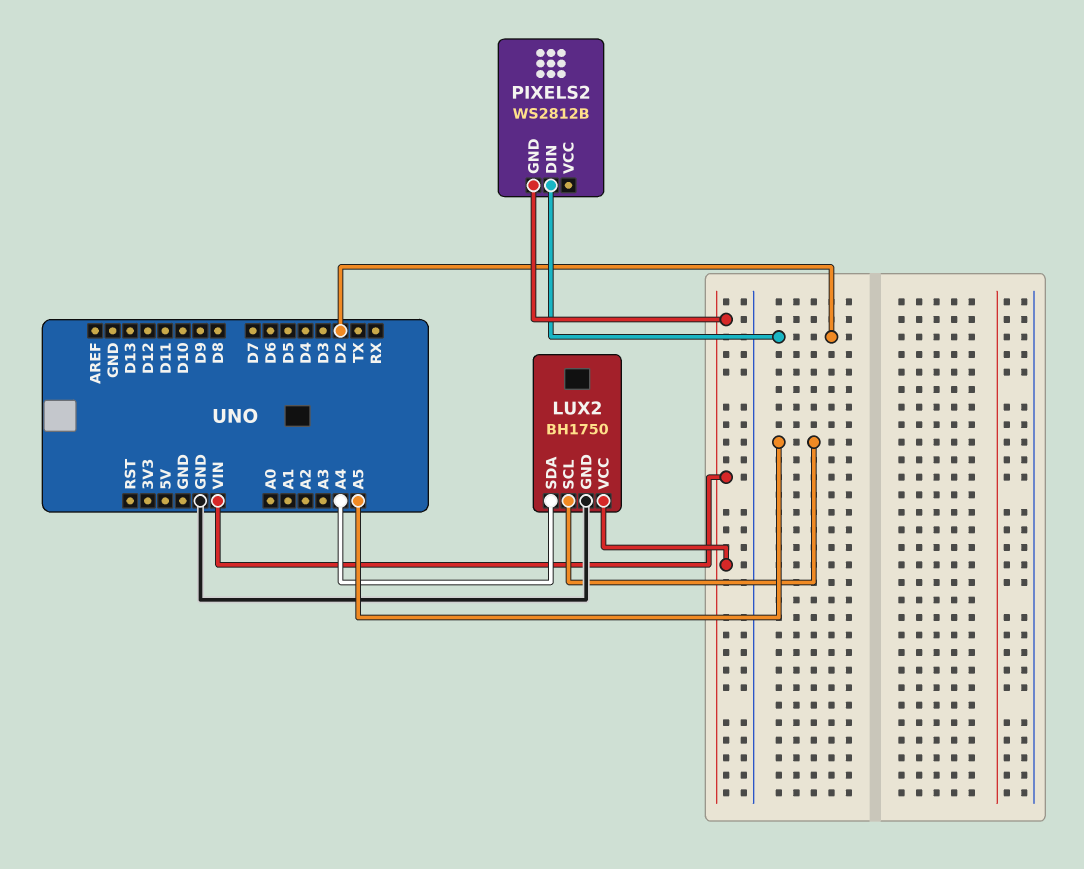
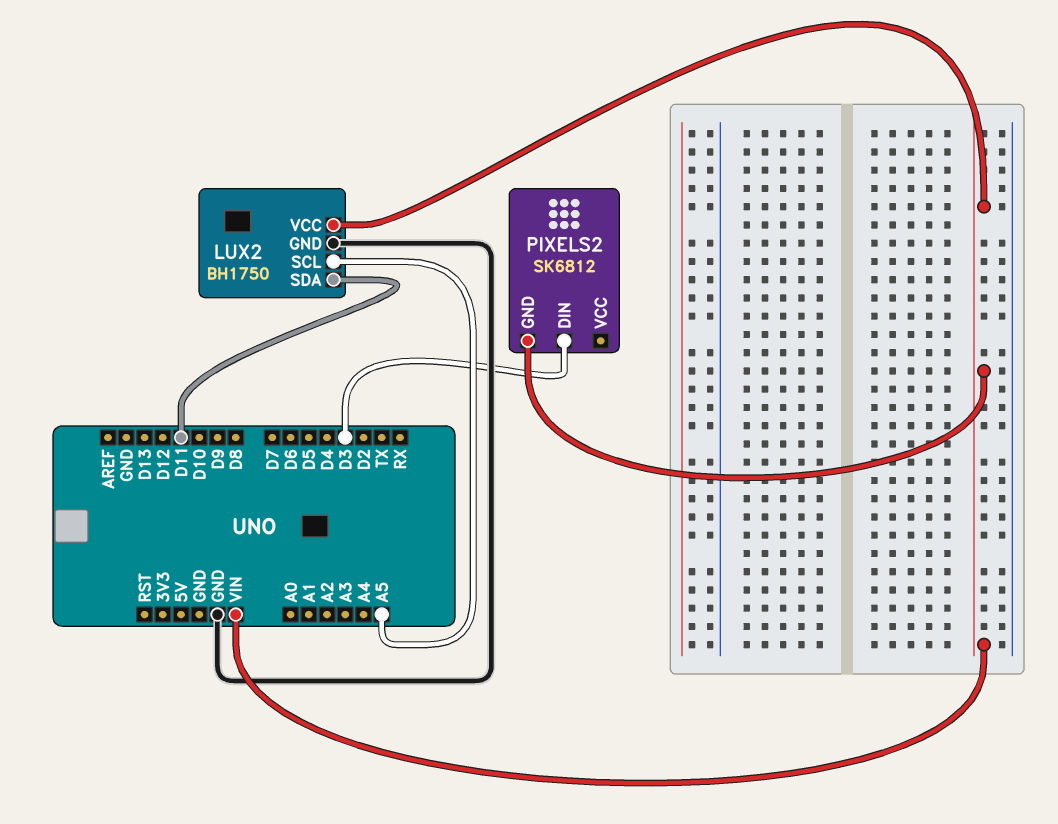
LUX2 pin SDA: A4 -> D11
PIXELS2: WS2812B -> SK6812
PIXELS2 pin DIN: D2 -> D3

